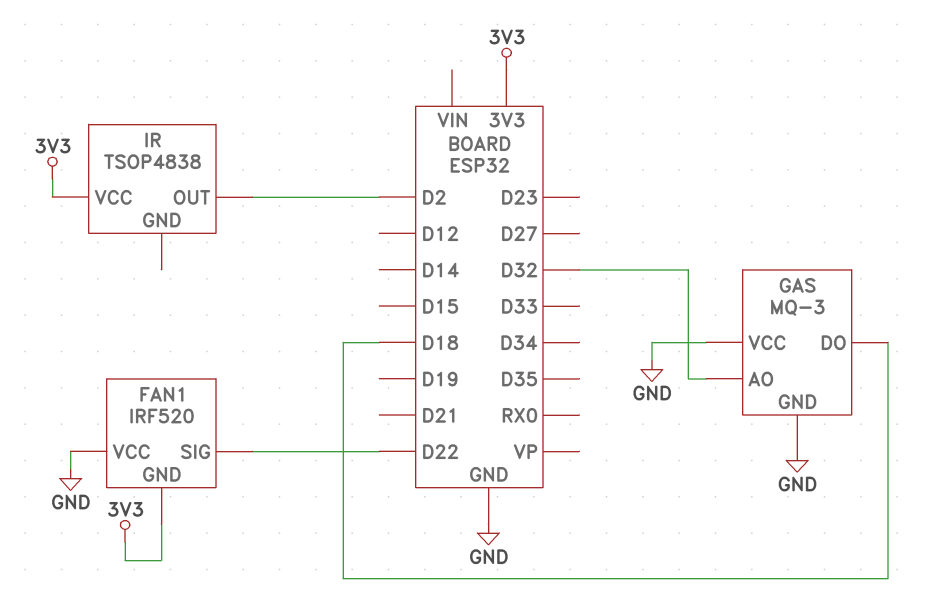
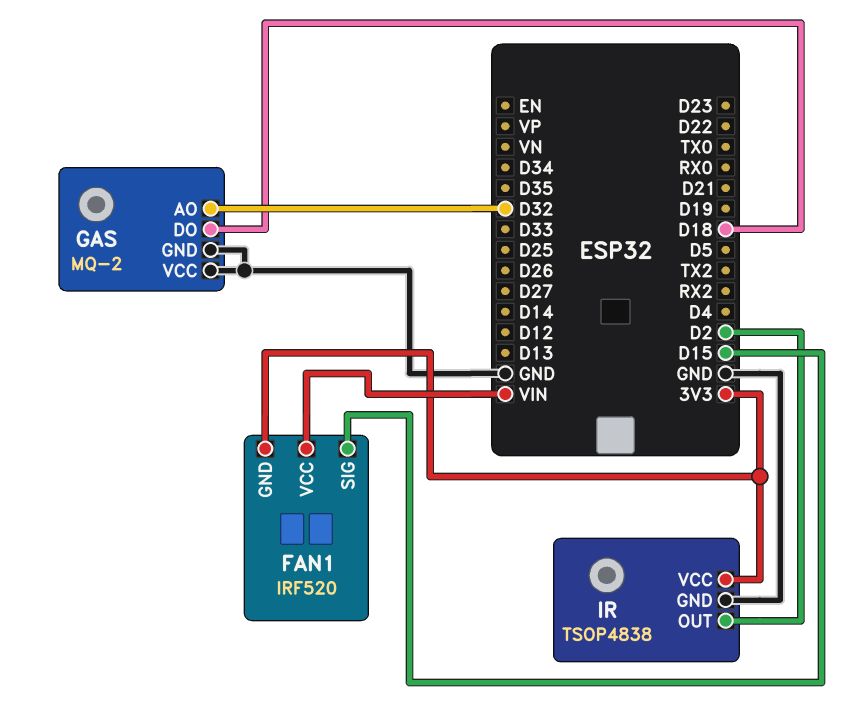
FAN1 pin SIG: D22 -> D15
FAN1 pin VCC: GND -> VIN
GAS: MQ-3 -> MQ-2
IR pin GND: none -> GND

